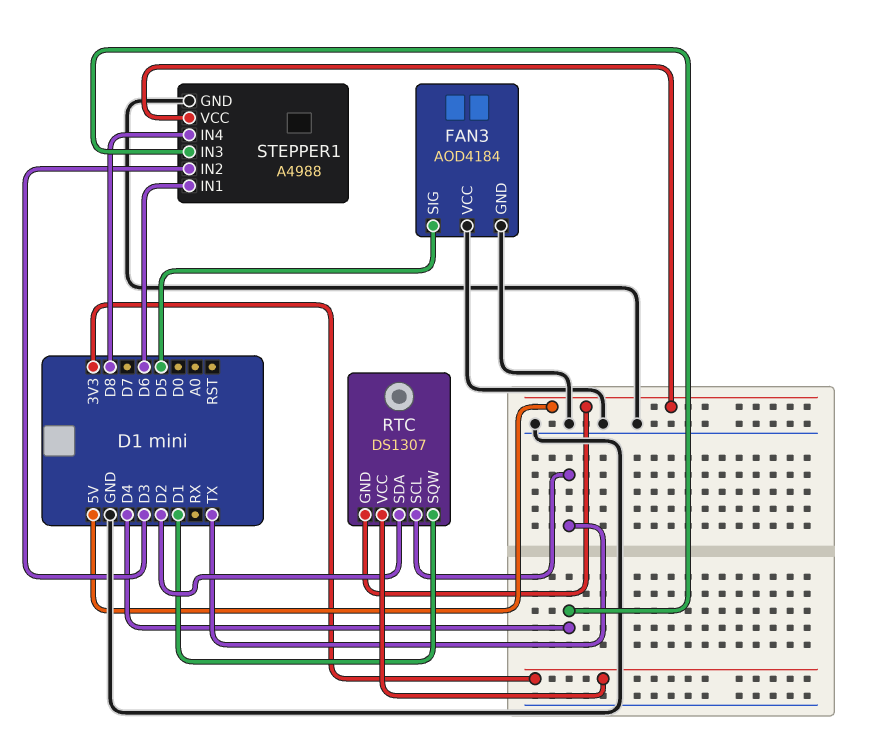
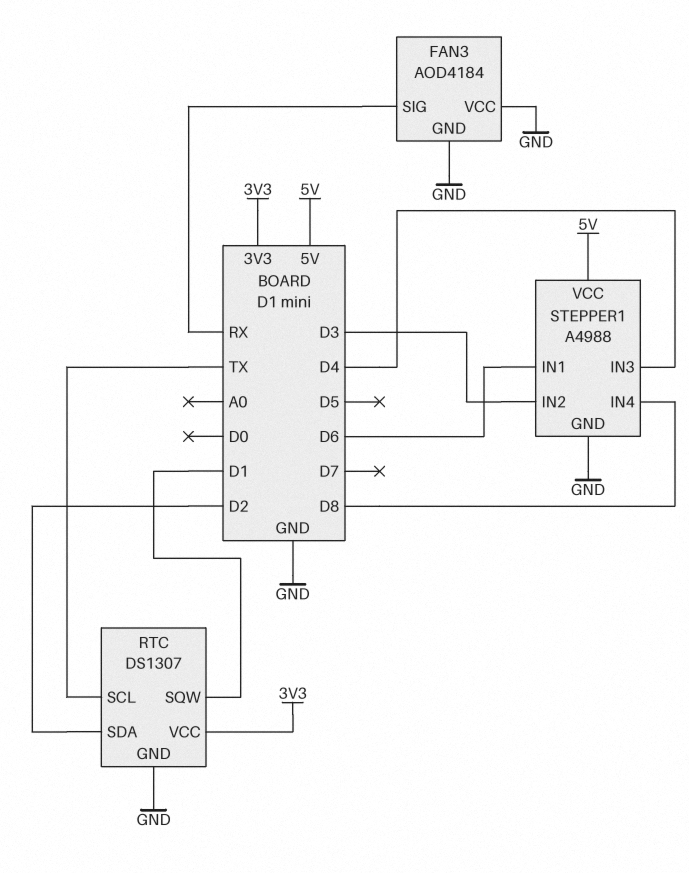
FAN3 pin SIG: D5 -> RX
RTC pin GND: 5V -> GND

